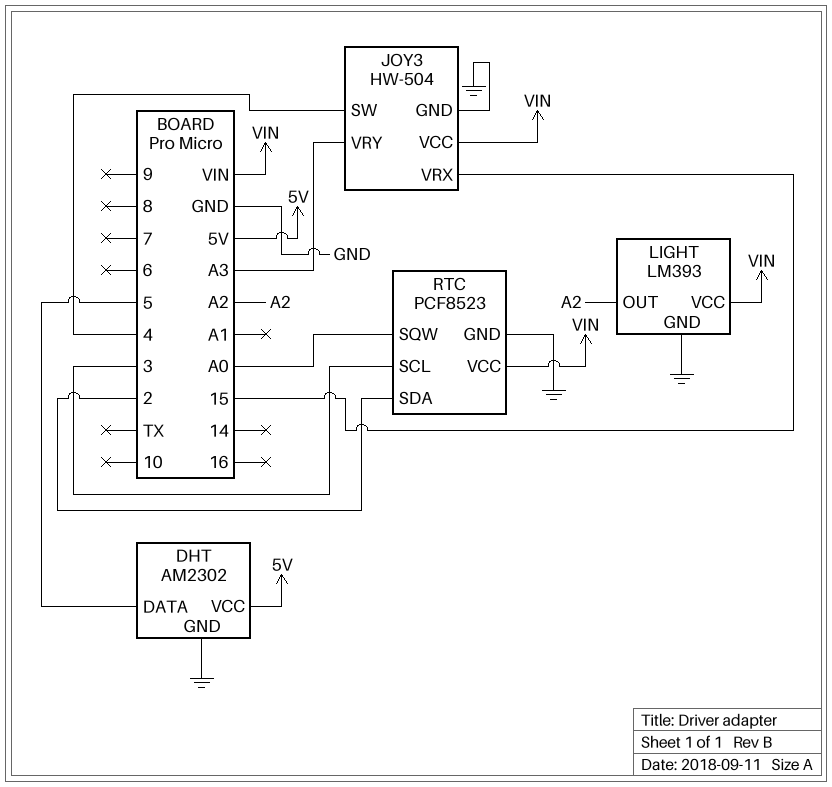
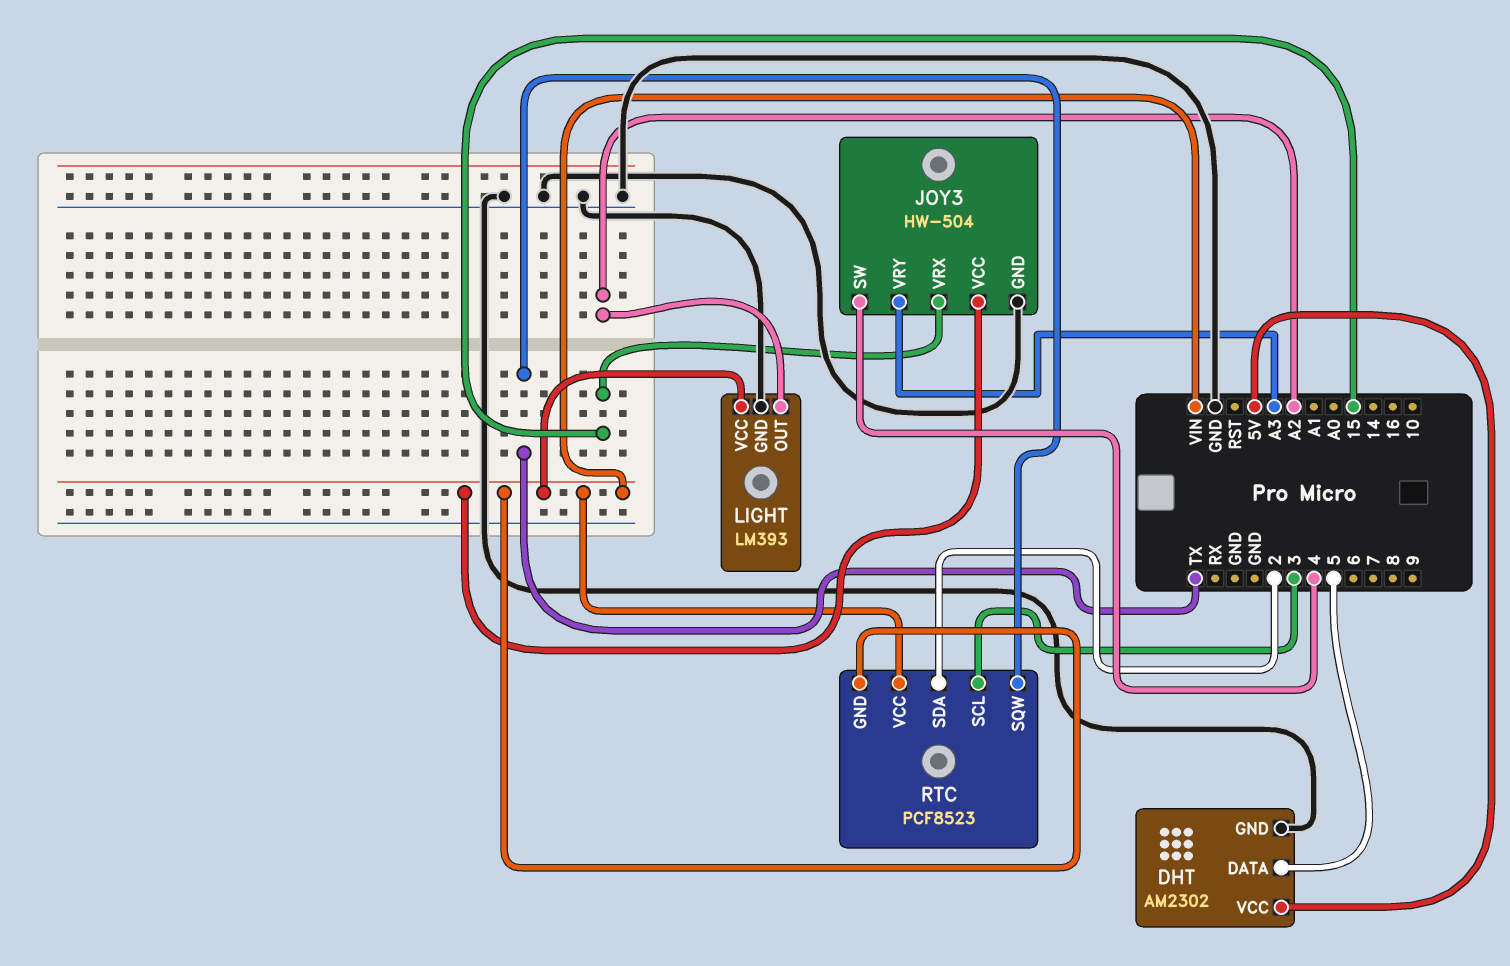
RTC pin GND: GND -> VIN
RTC pin SQW: A0 -> TX

